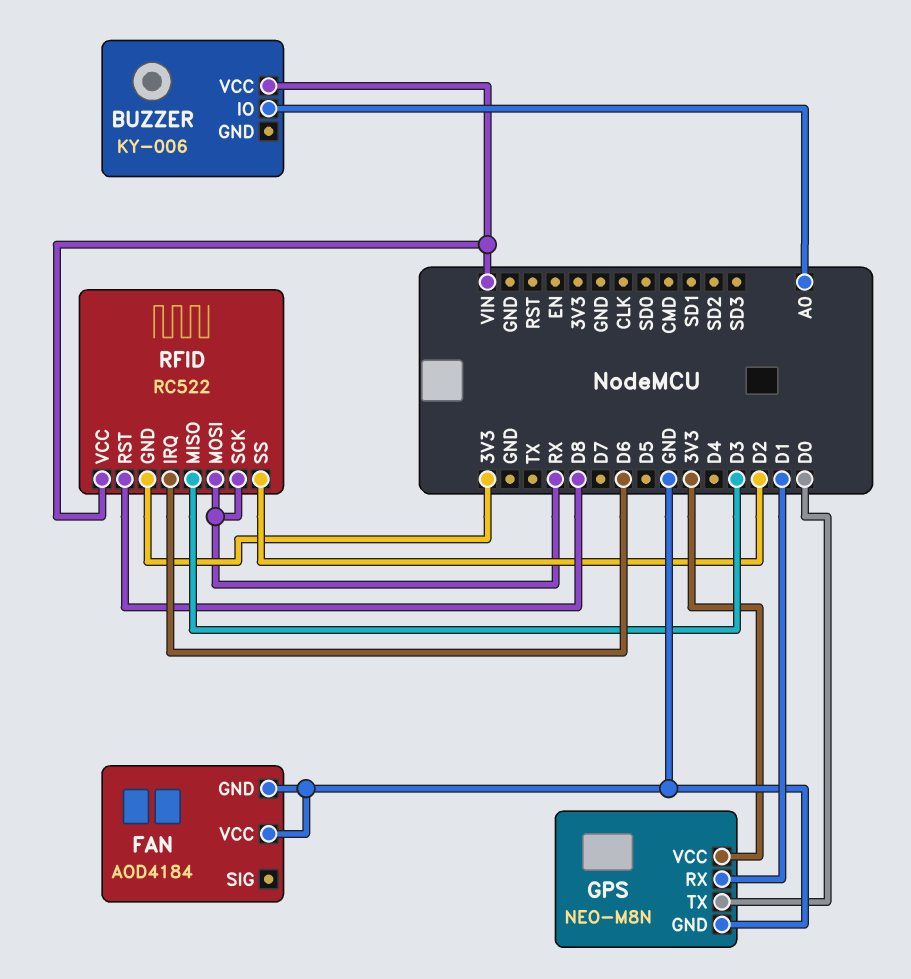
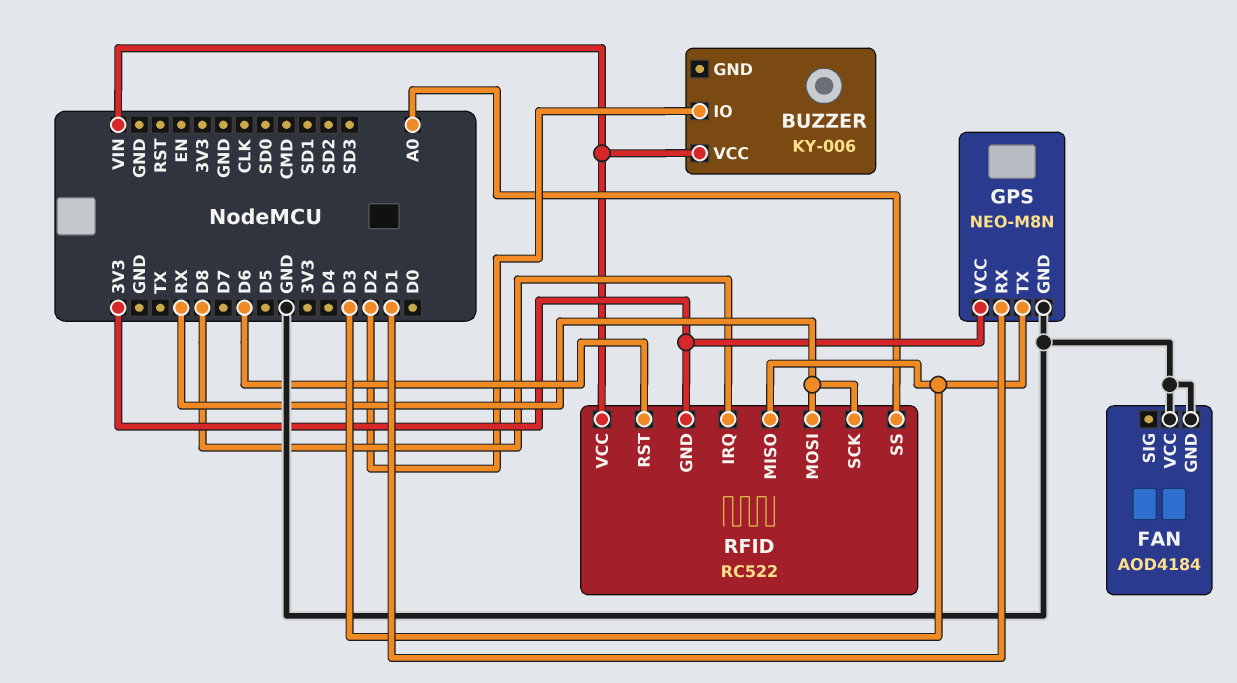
BUZZER pin IO: A0 -> D2
GPS pin TX: D0 -> D3
RFID pin IRQ: D6 -> D8
RFID pin RST: D8 -> D6
RFID pin SS: D2 -> A0

